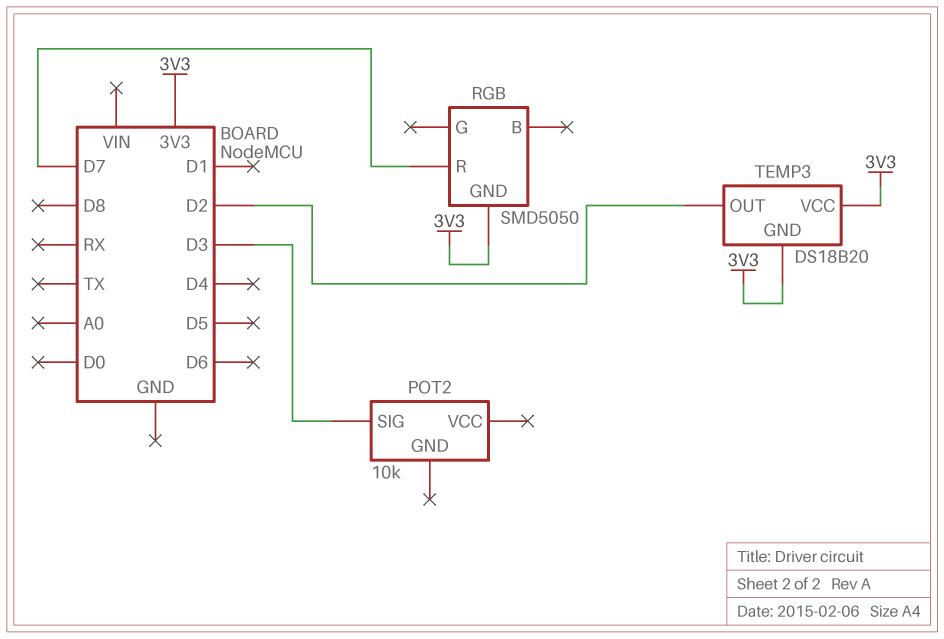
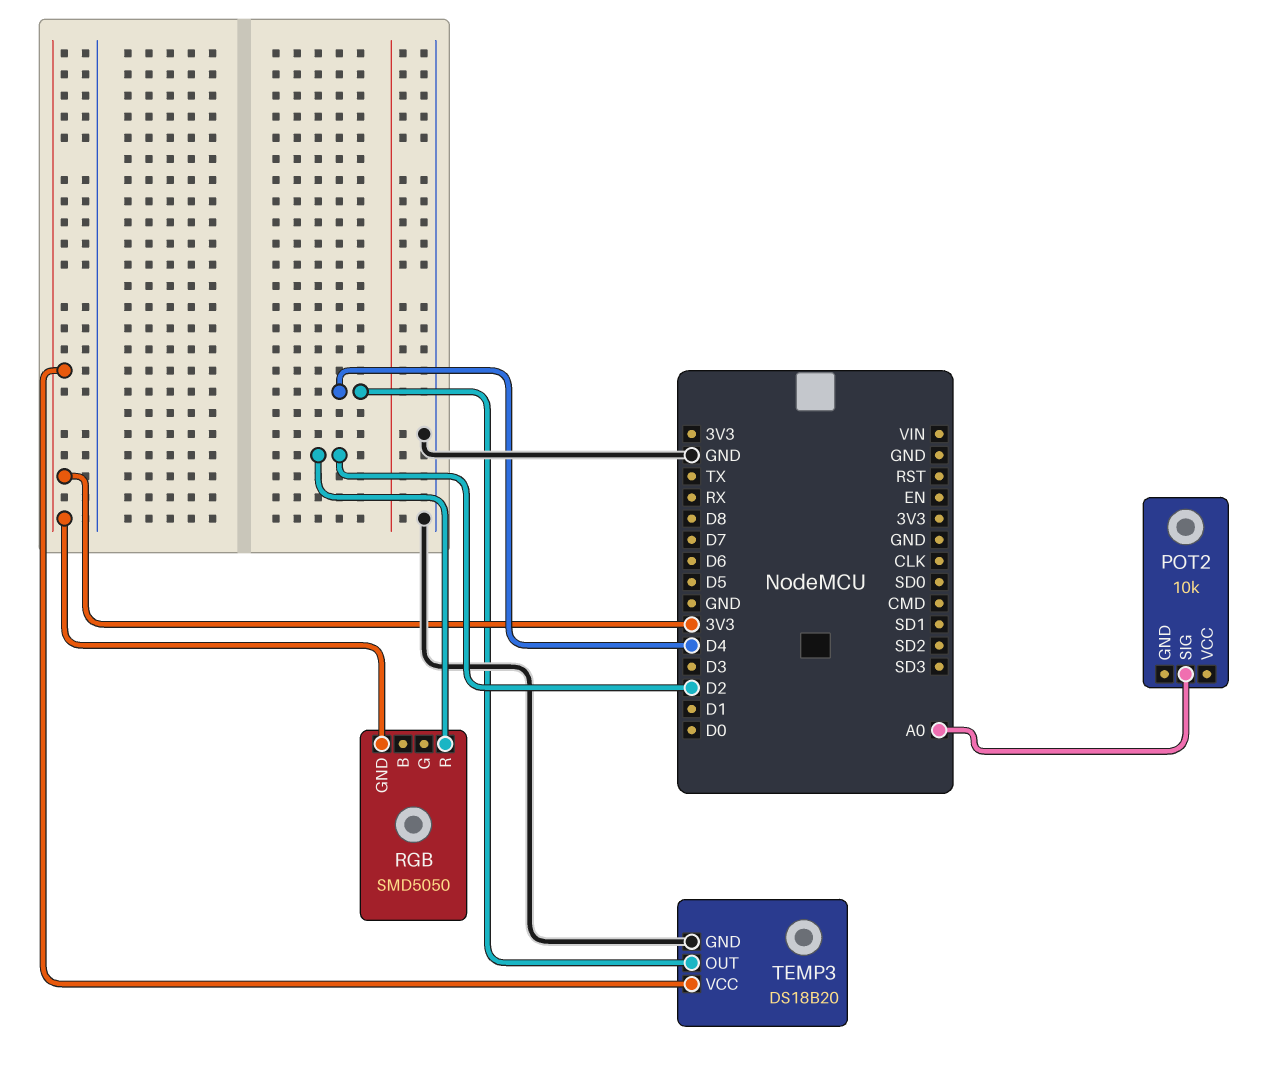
POT2 pin SIG: D3 -> A0
RGB pin R: D7 -> D2
TEMP3 pin GND: 3V3 -> GND
TEMP3 pin OUT: D2 -> D4

